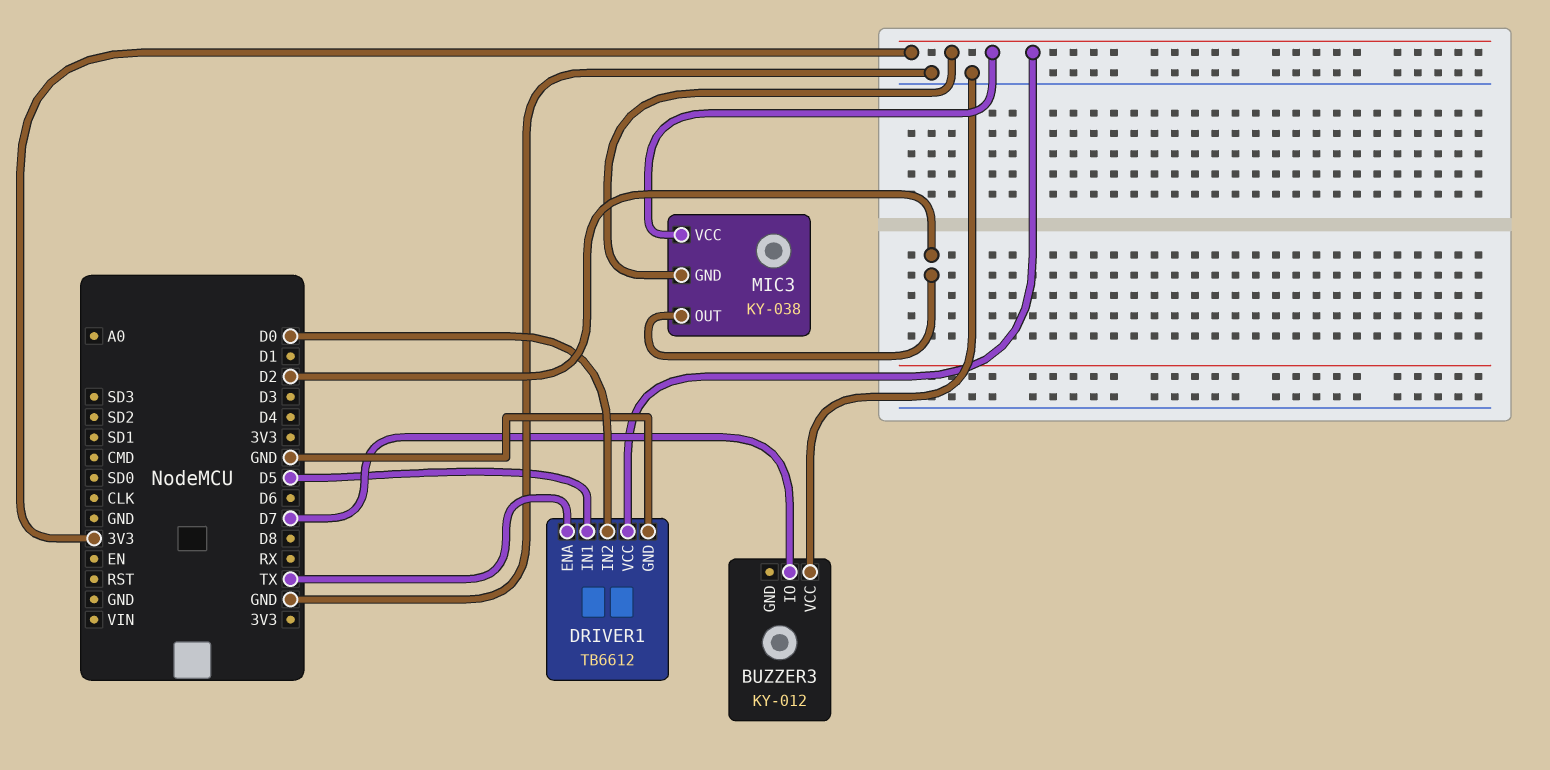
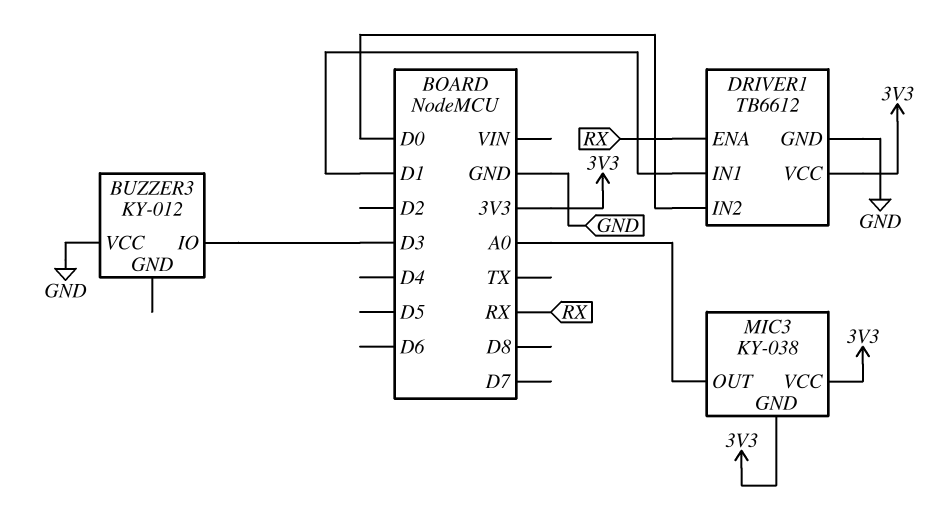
BUZZER3 pin IO: D7 -> D3
DRIVER1 pin ENA: TX -> RX
DRIVER1 pin IN1: D5 -> D1
MIC3 pin OUT: D2 -> A0

